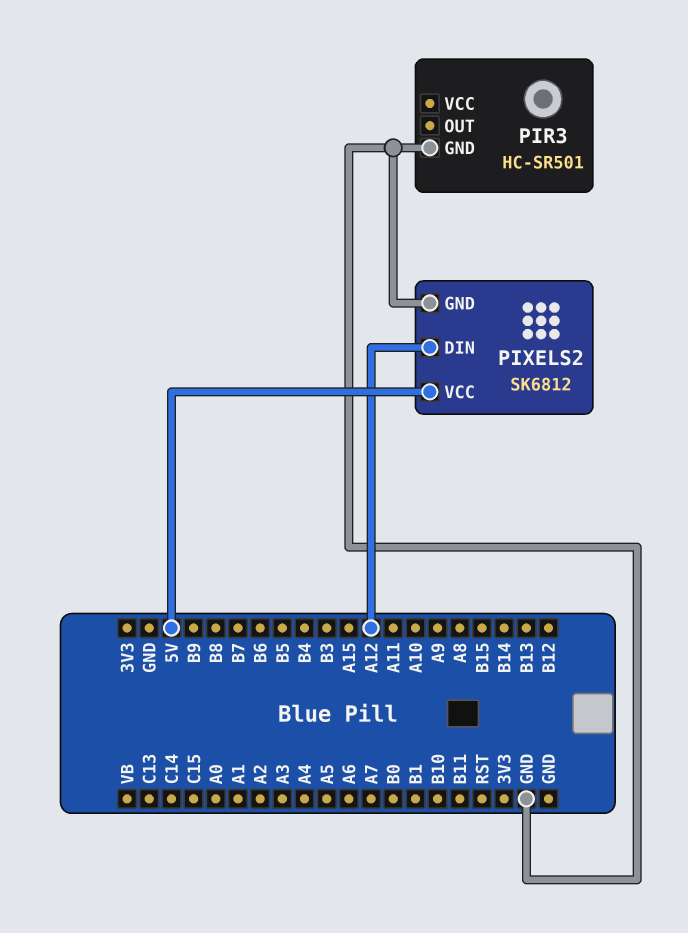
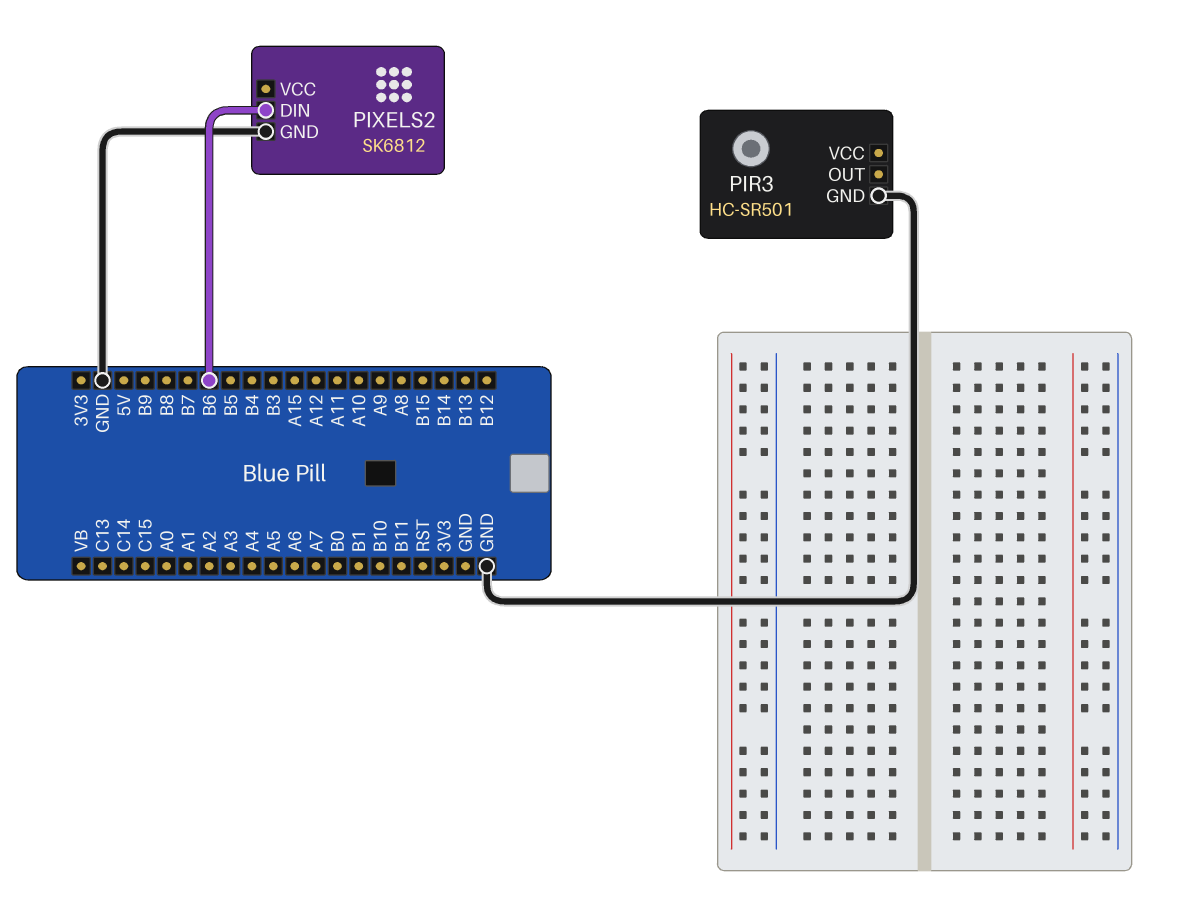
PIXELS2 pin DIN: A12 -> B6
PIXELS2 pin VCC: 5V -> none

